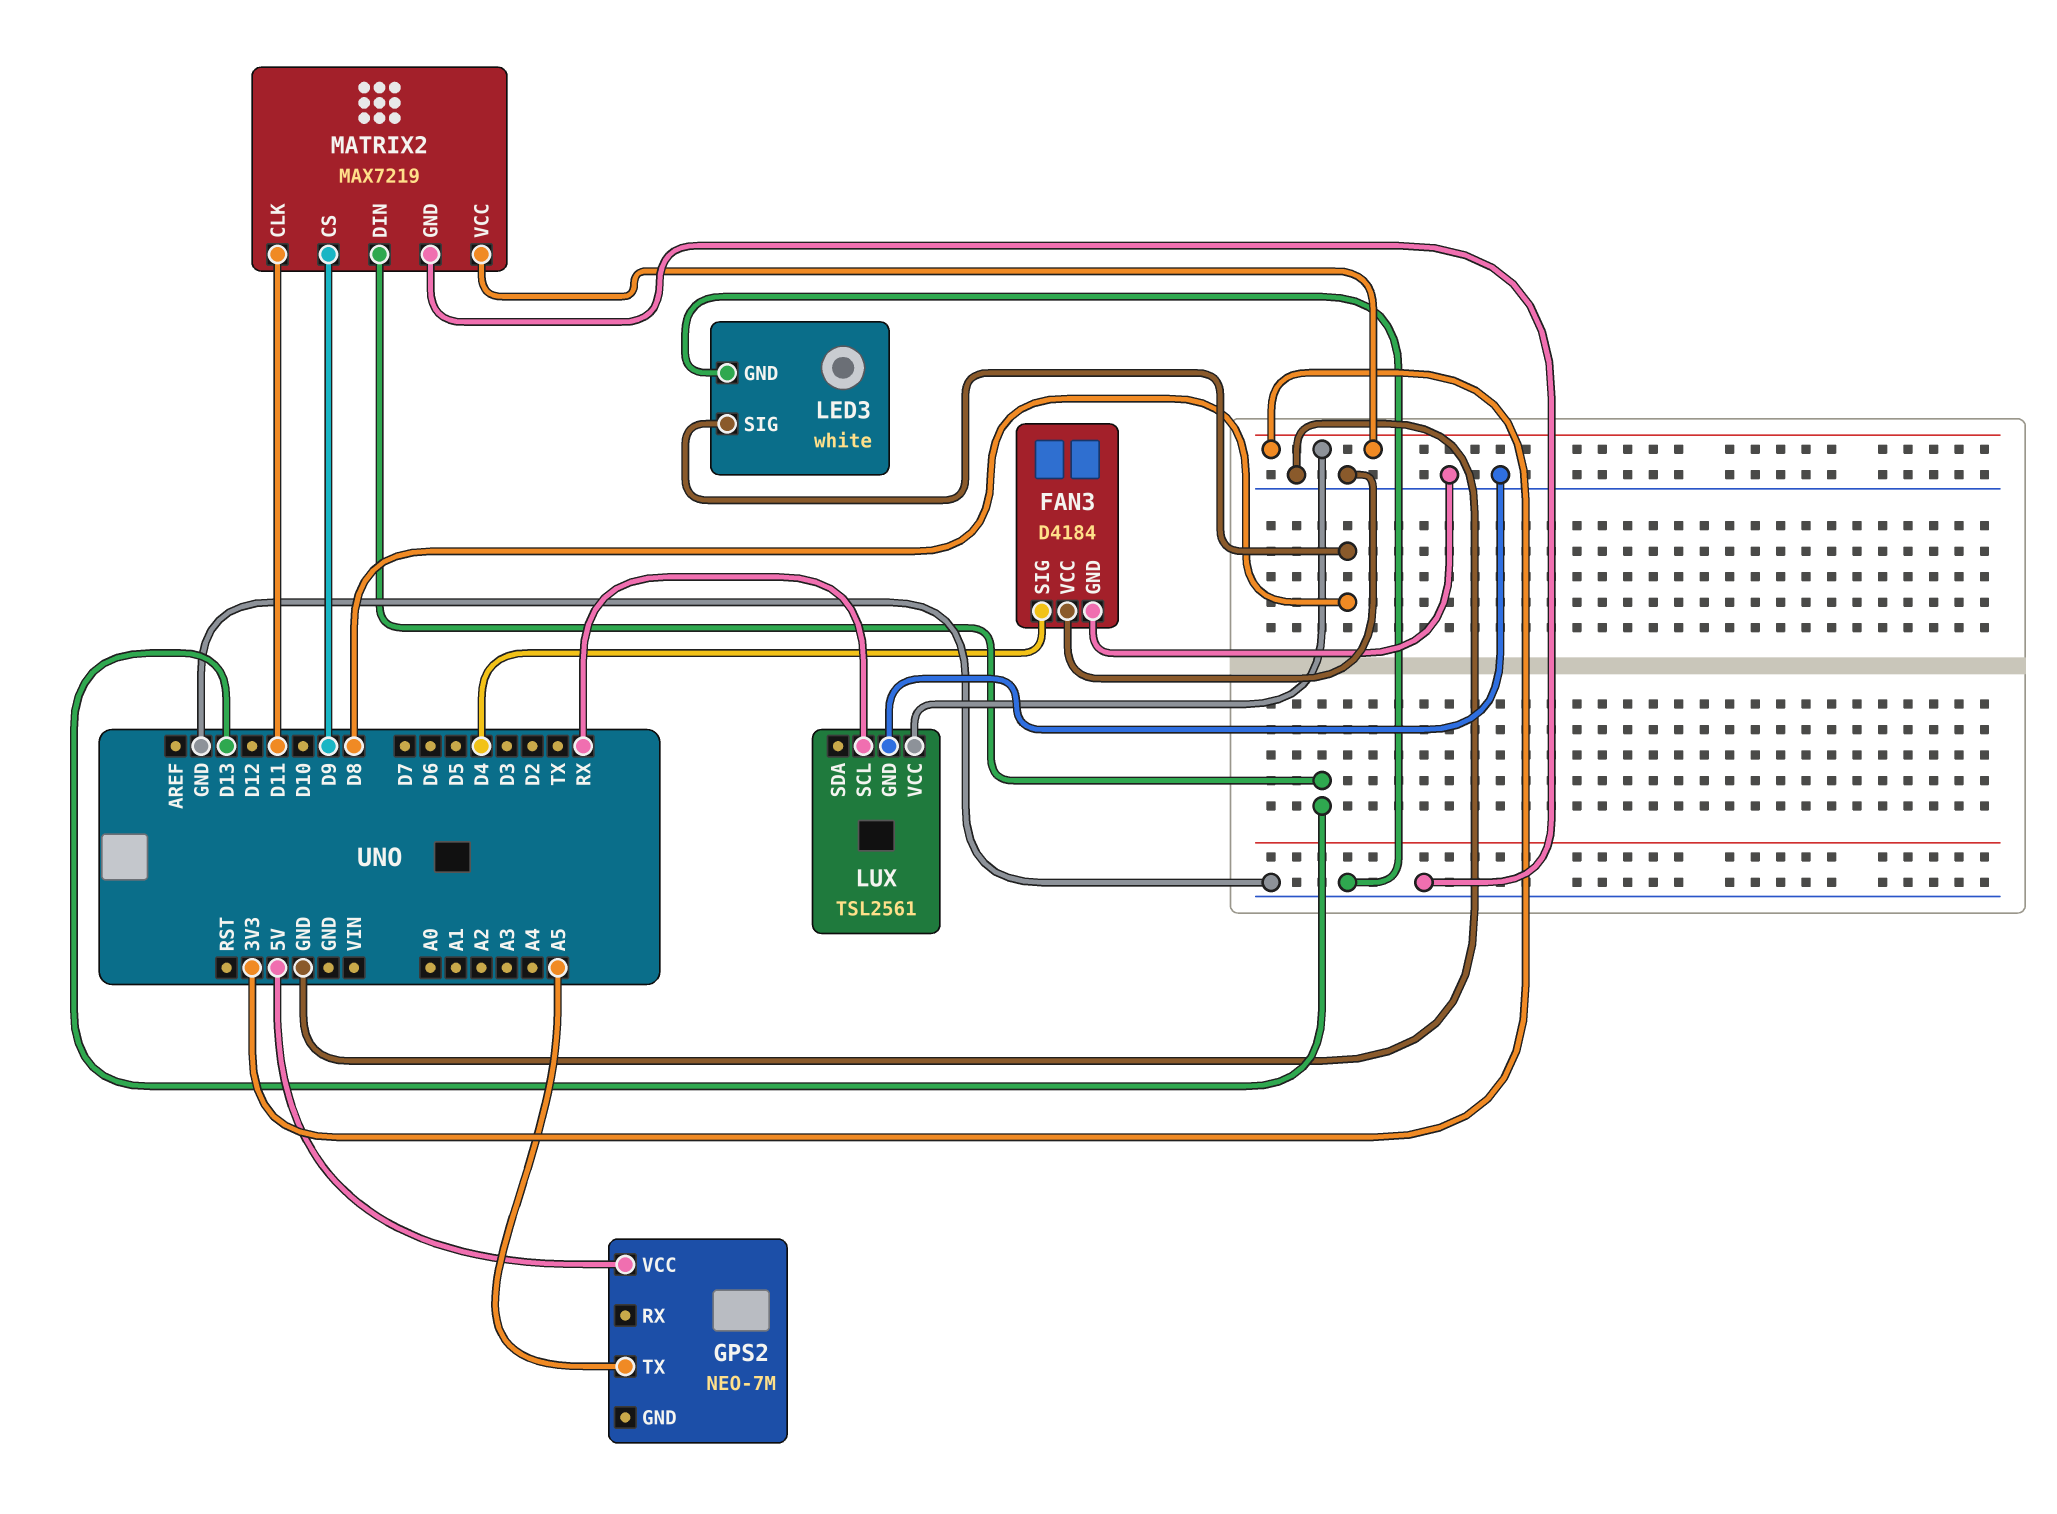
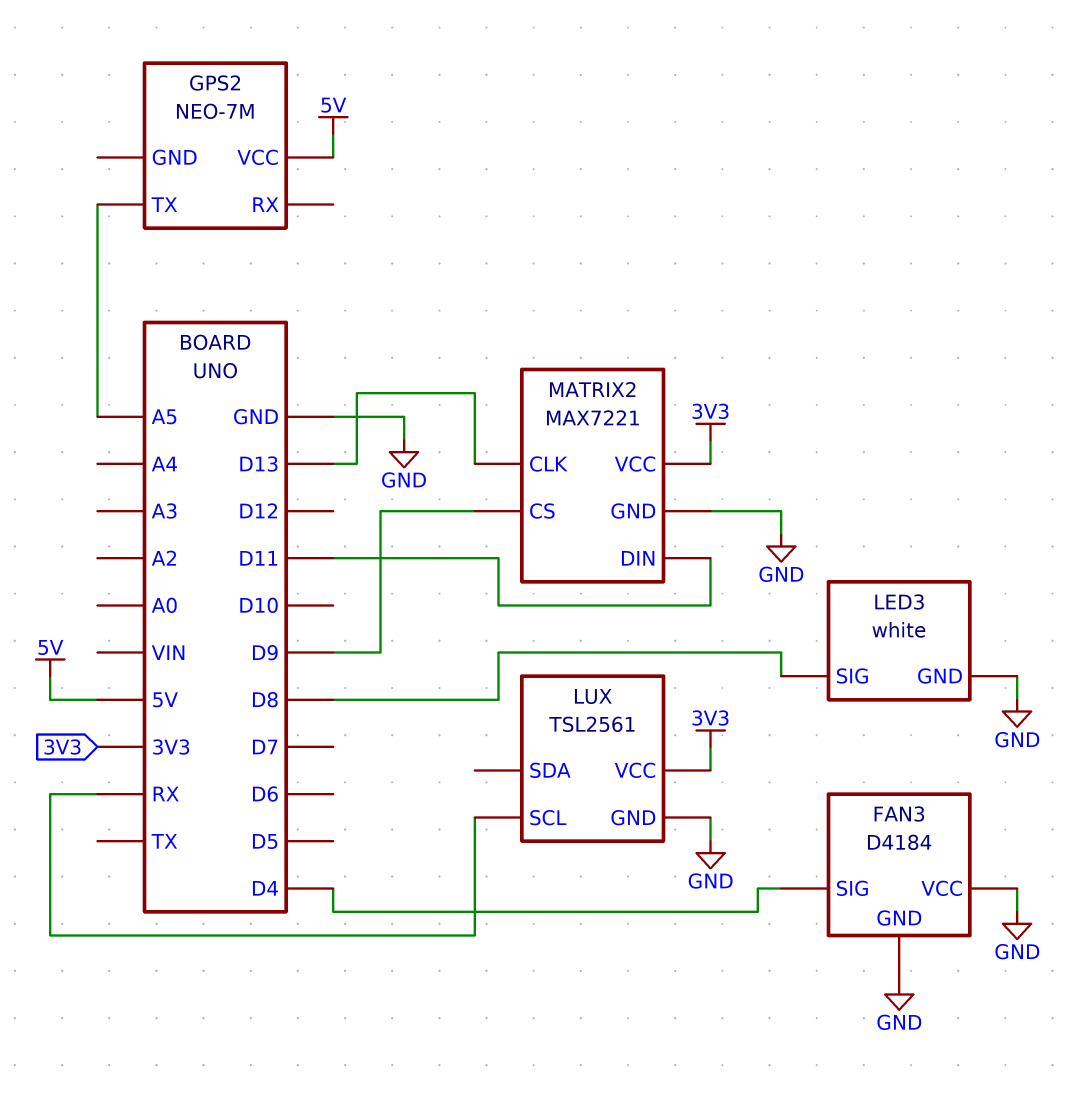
MATRIX2: MAX7219 -> MAX7221
MATRIX2 pin CLK: D11 -> D13
MATRIX2 pin DIN: D13 -> D11

